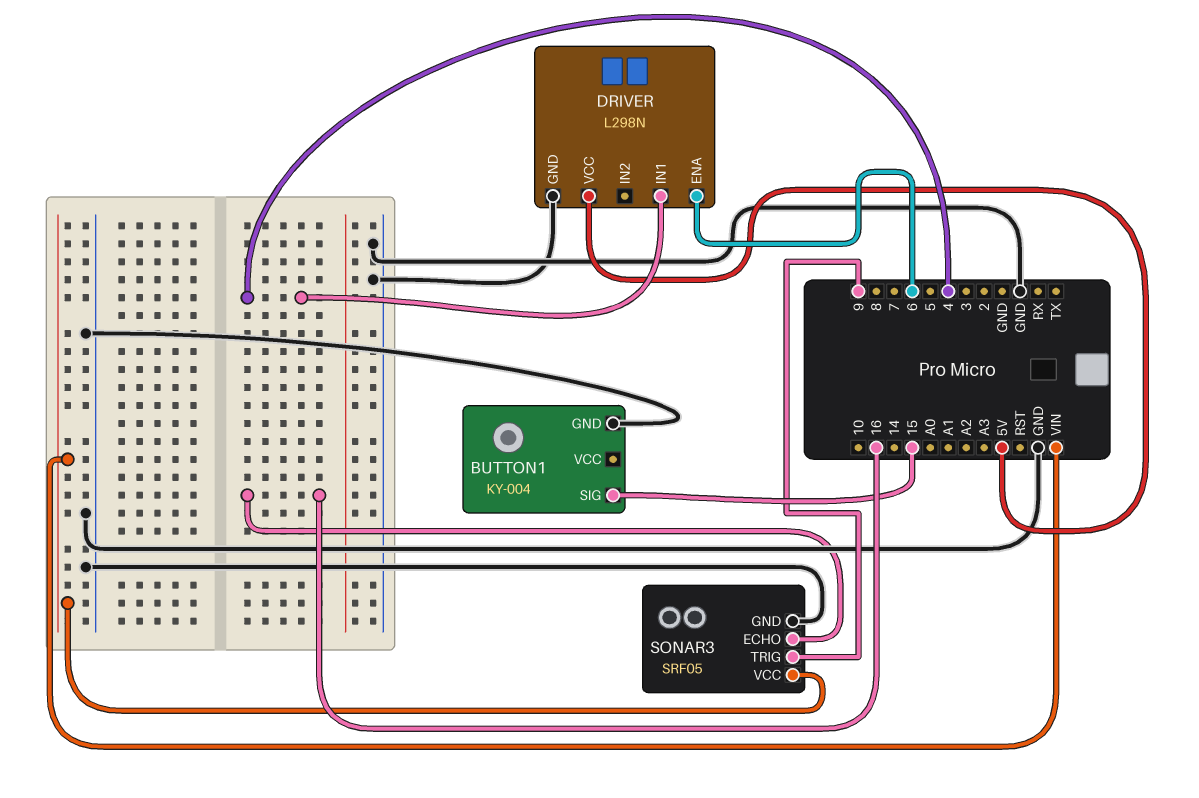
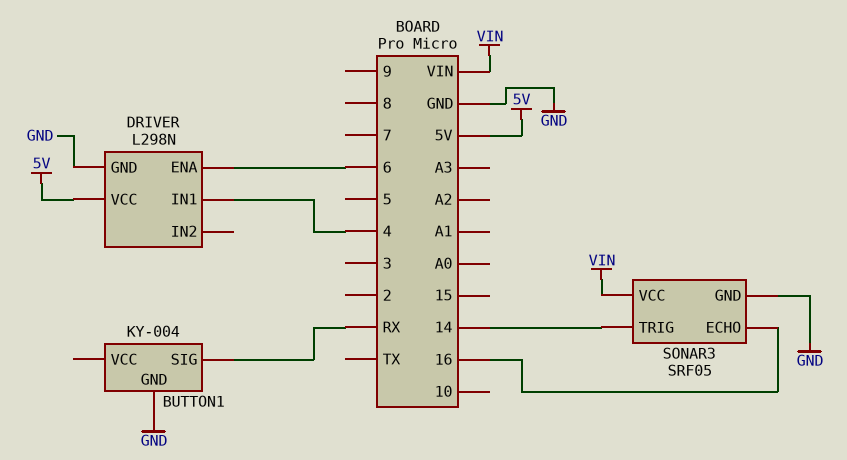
BUTTON1 pin SIG: 15 -> RX
SONAR3 pin TRIG: 9 -> 14

